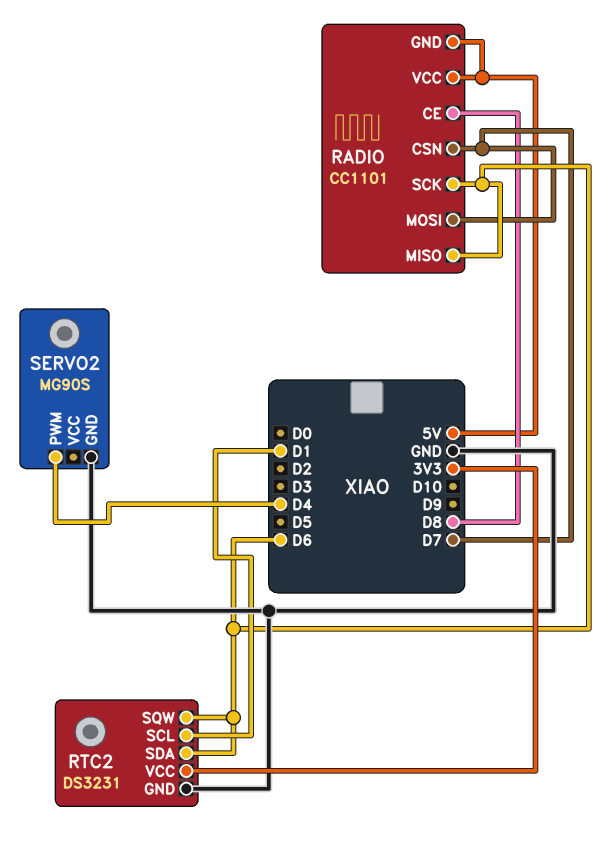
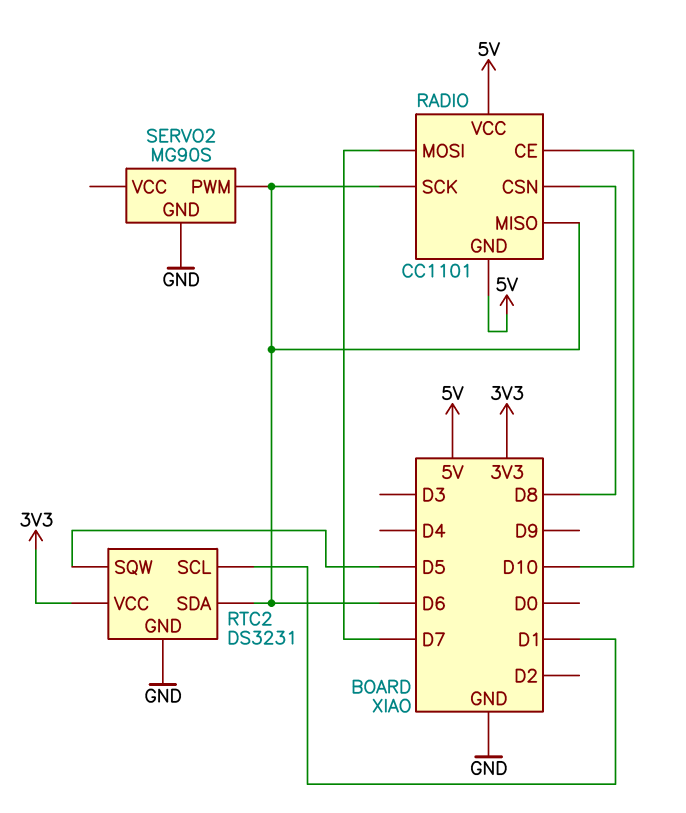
RADIO pin CE: D8 -> D10
RADIO pin CSN: D7 -> D8
RTC2 pin SQW: D6 -> D5
SERVO2 pin PWM: D4 -> D6

